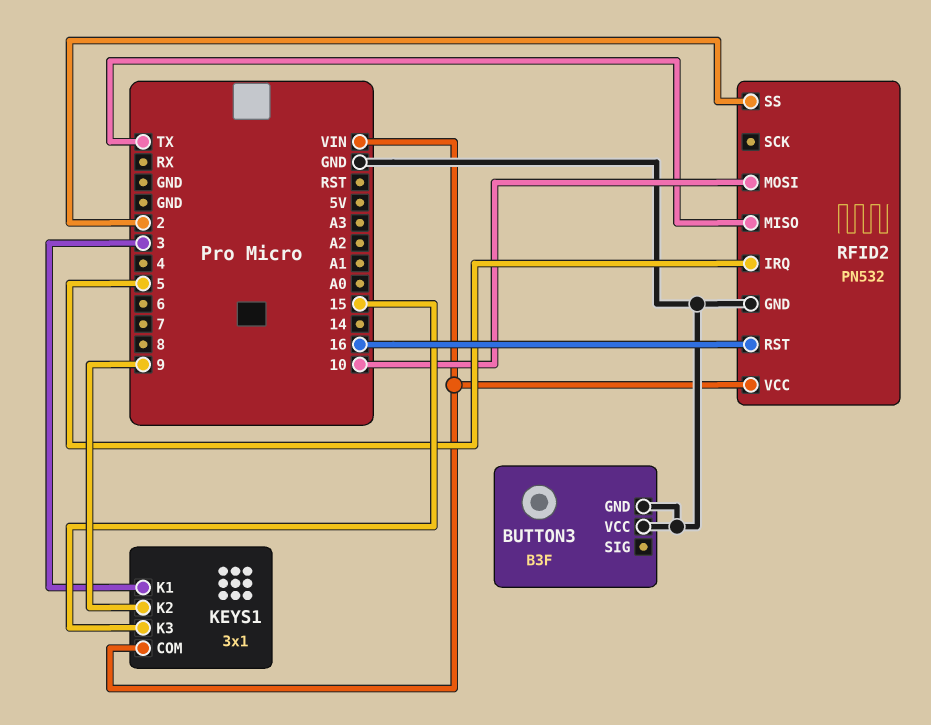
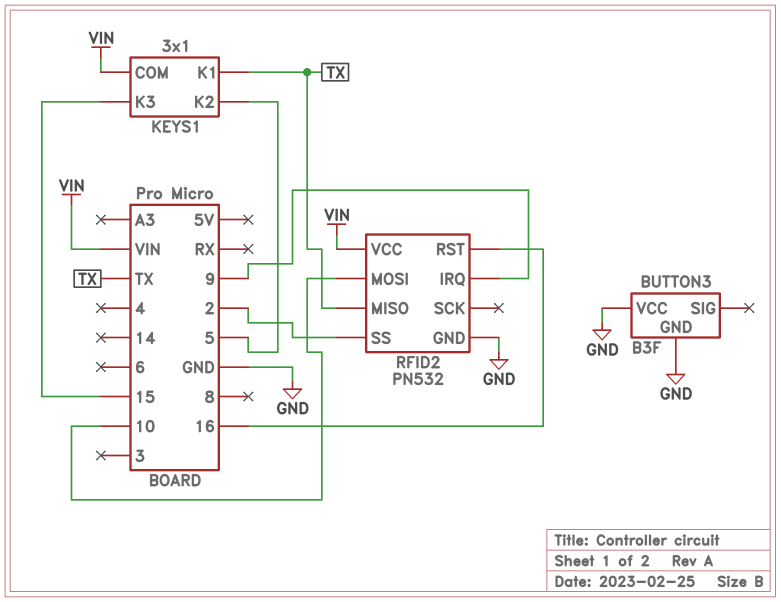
KEYS1 pin K1: 3 -> TX
KEYS1 pin K2: 9 -> 5
RFID2 pin IRQ: 5 -> 9

